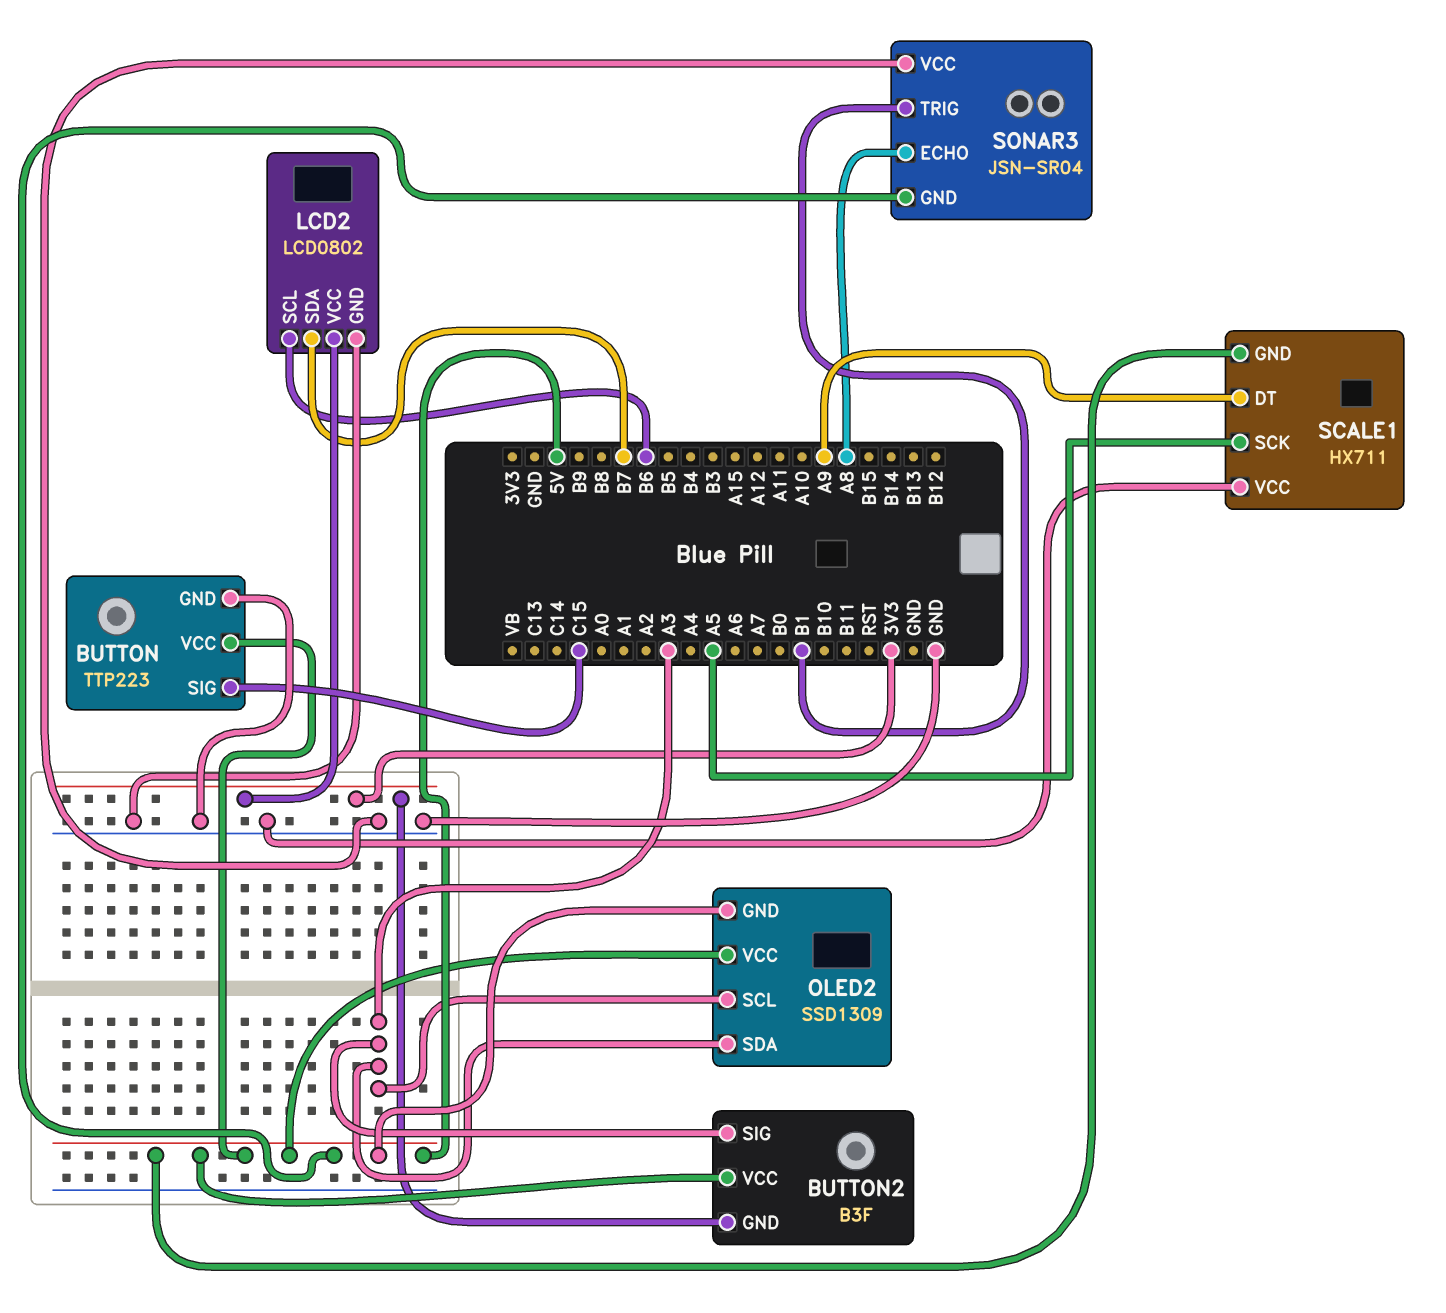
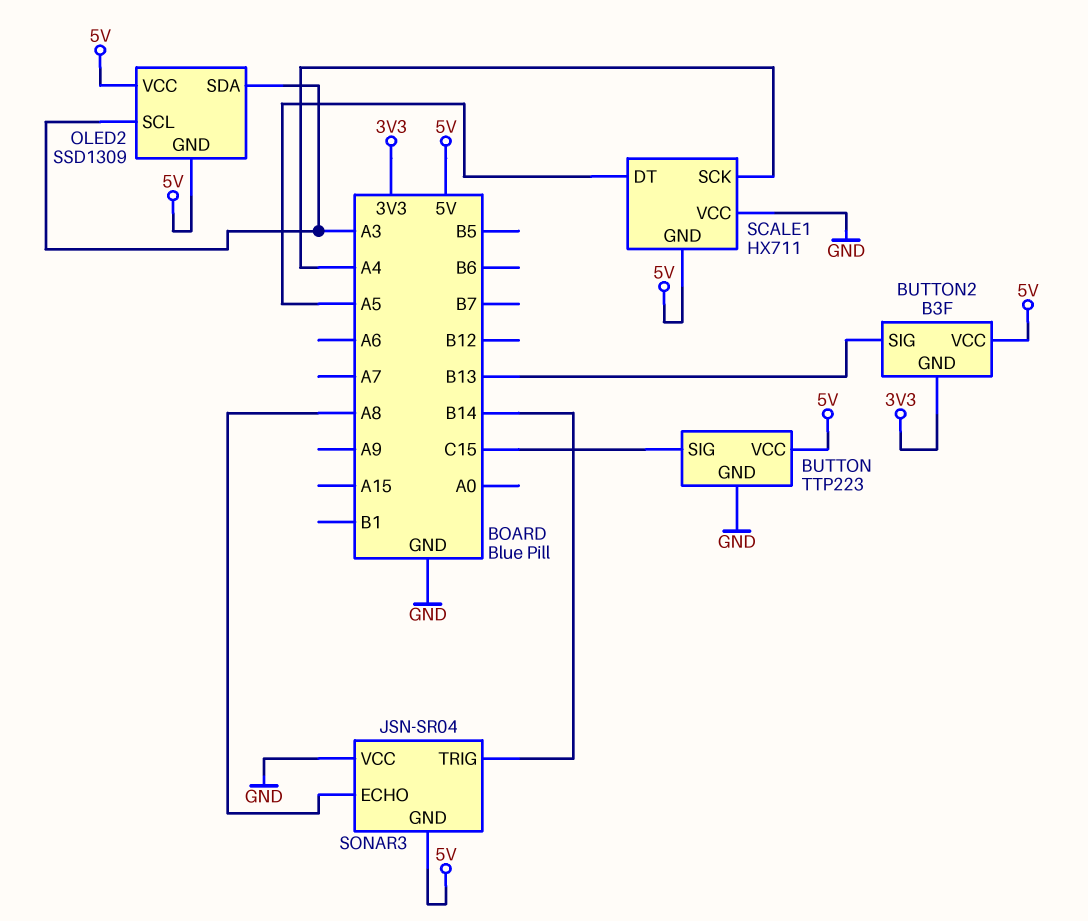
BUTTON2 pin SIG: A3 -> B13
LCD2: LCD0802 -> none
LCD2 pin GND: GND -> none
LCD2 pin SCL: B6 -> none
LCD2 pin SDA: B7 -> none
LCD2 pin VCC: 3V3 -> none
SCALE1 pin DT: A9 -> A5
SCALE1 pin SCK: A5 -> A4
SONAR3 pin TRIG: B1 -> B14

